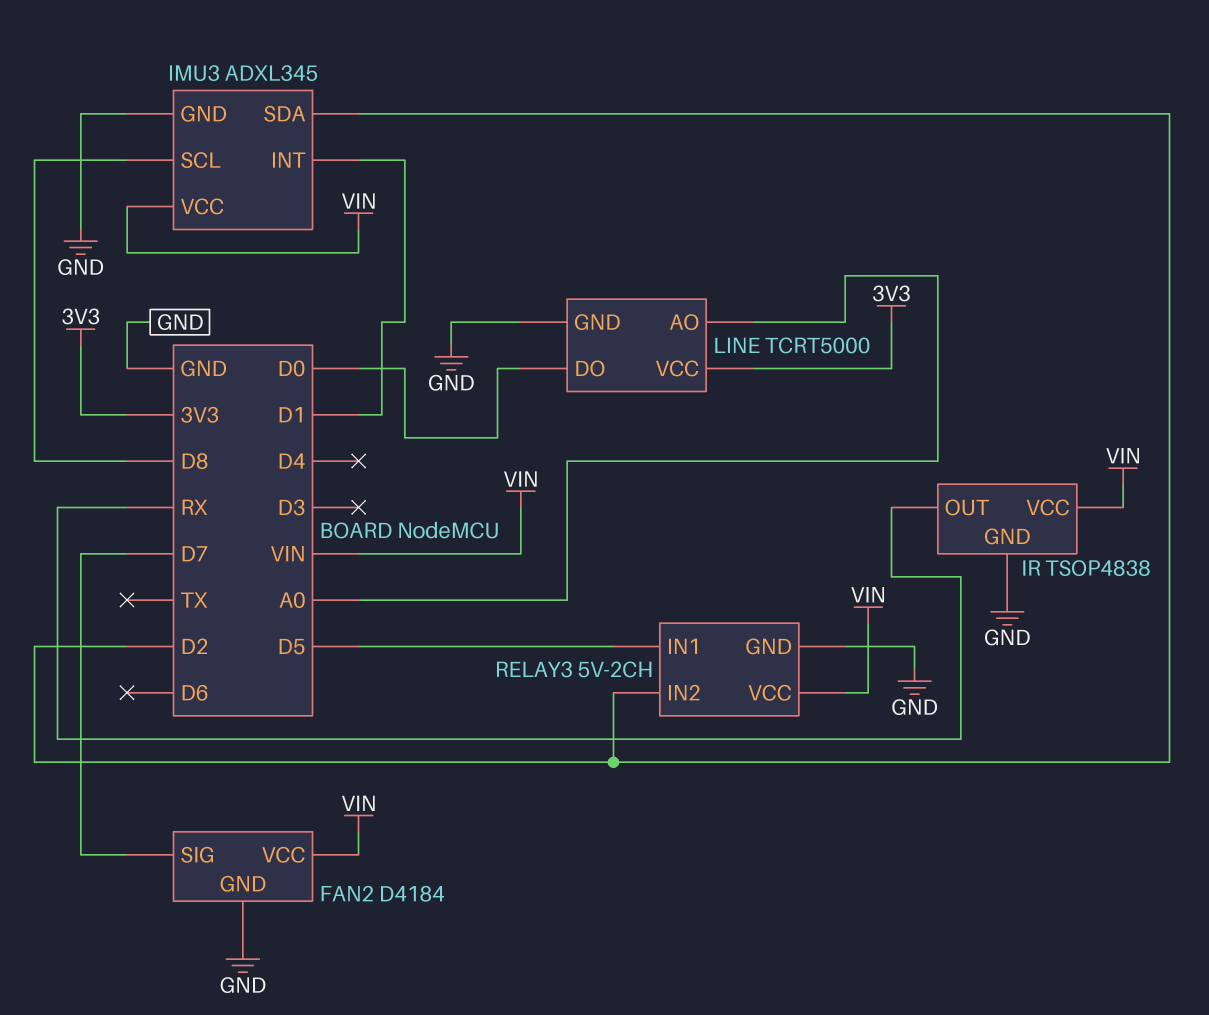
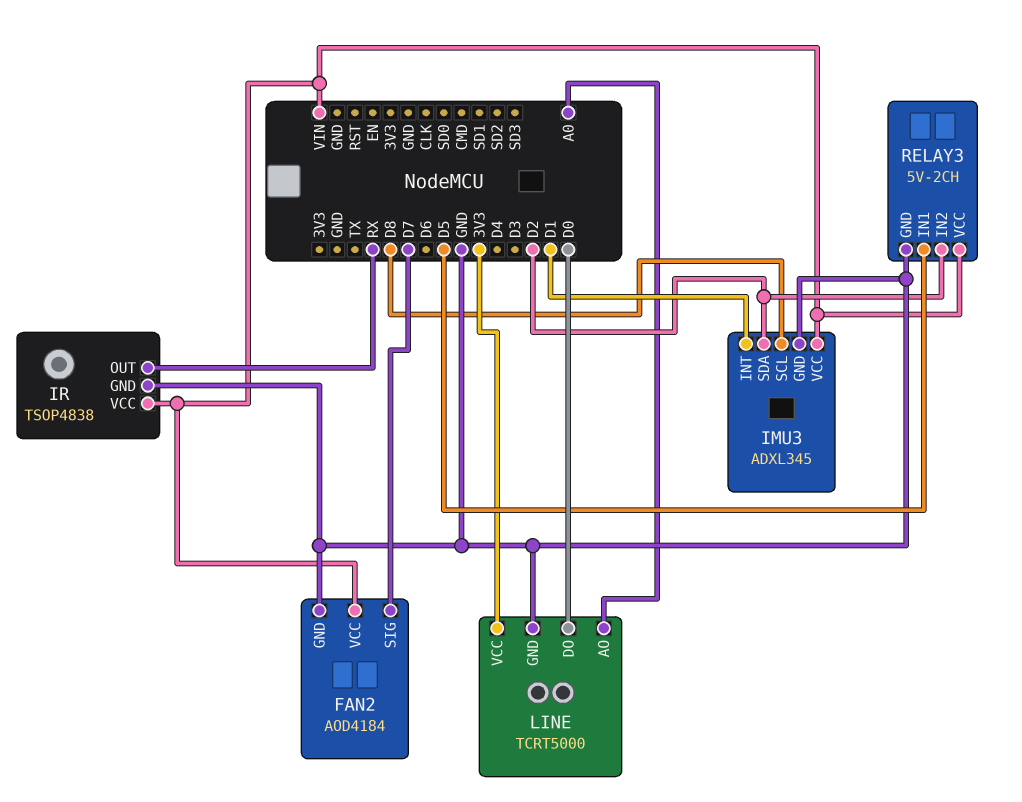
FAN2: D4184 -> AOD4184

